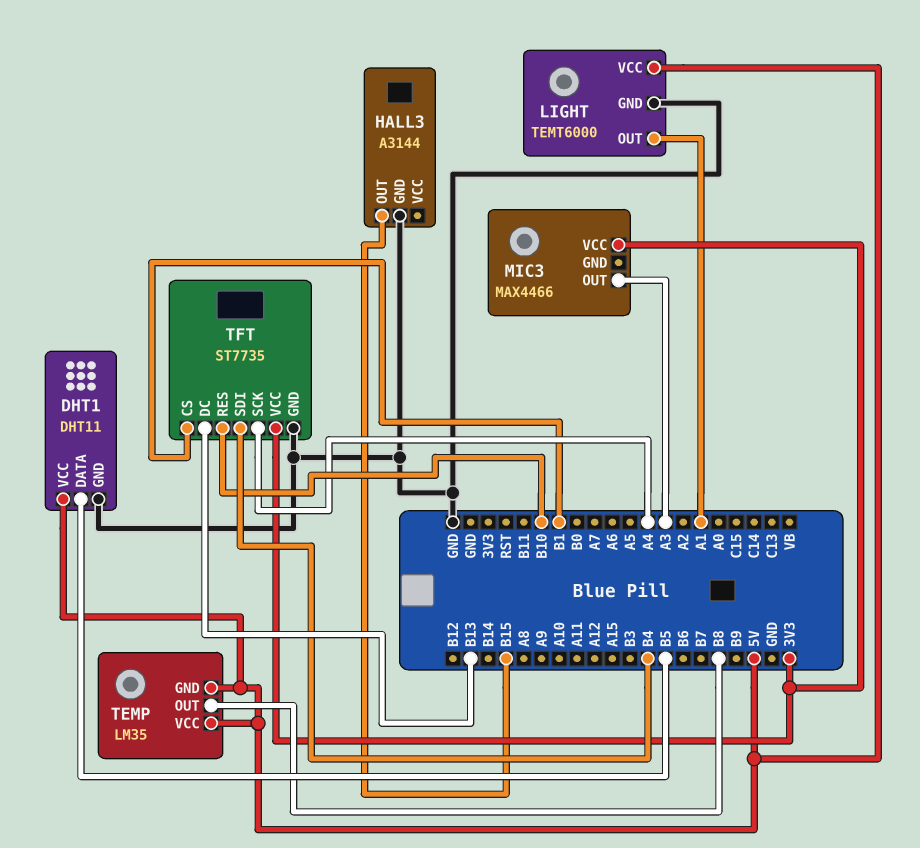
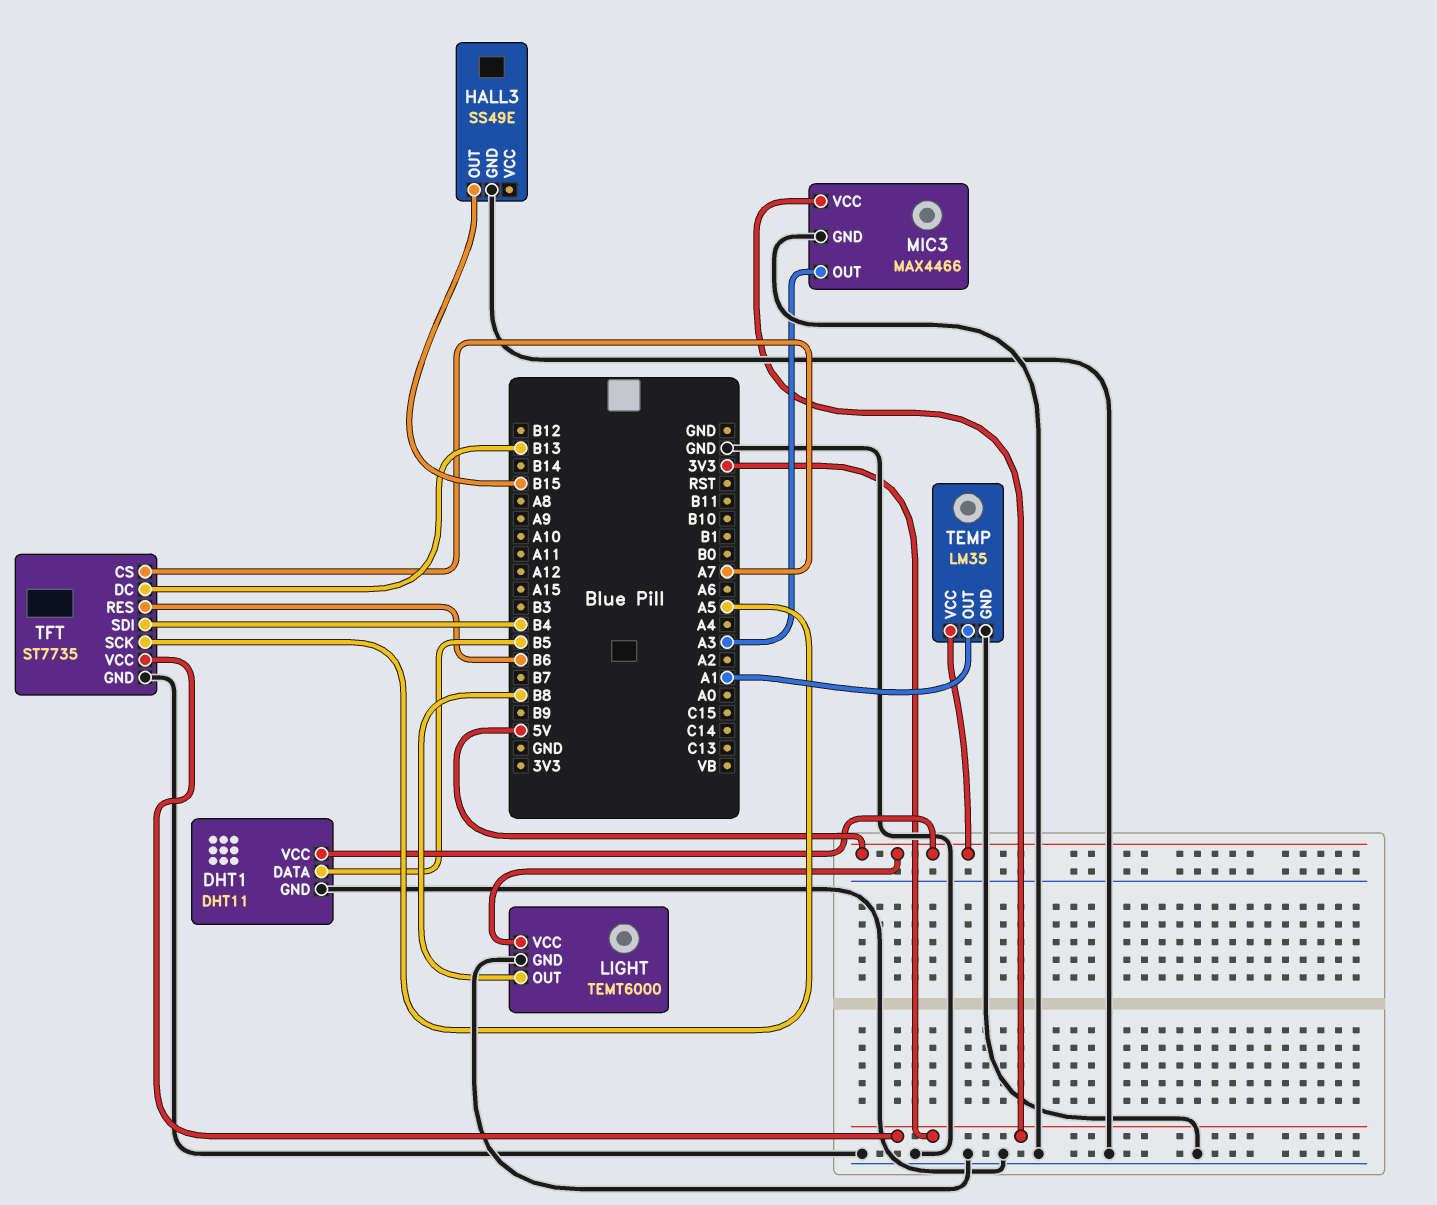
HALL3: A3144 -> SS49E
LIGHT pin OUT: A1 -> B8
MIC3 pin GND: none -> GND
TEMP pin GND: 5V -> GND
TEMP pin OUT: B8 -> A1
TFT pin CS: B1 -> A7
TFT pin RES: B10 -> B6
TFT pin SCK: A4 -> A5

